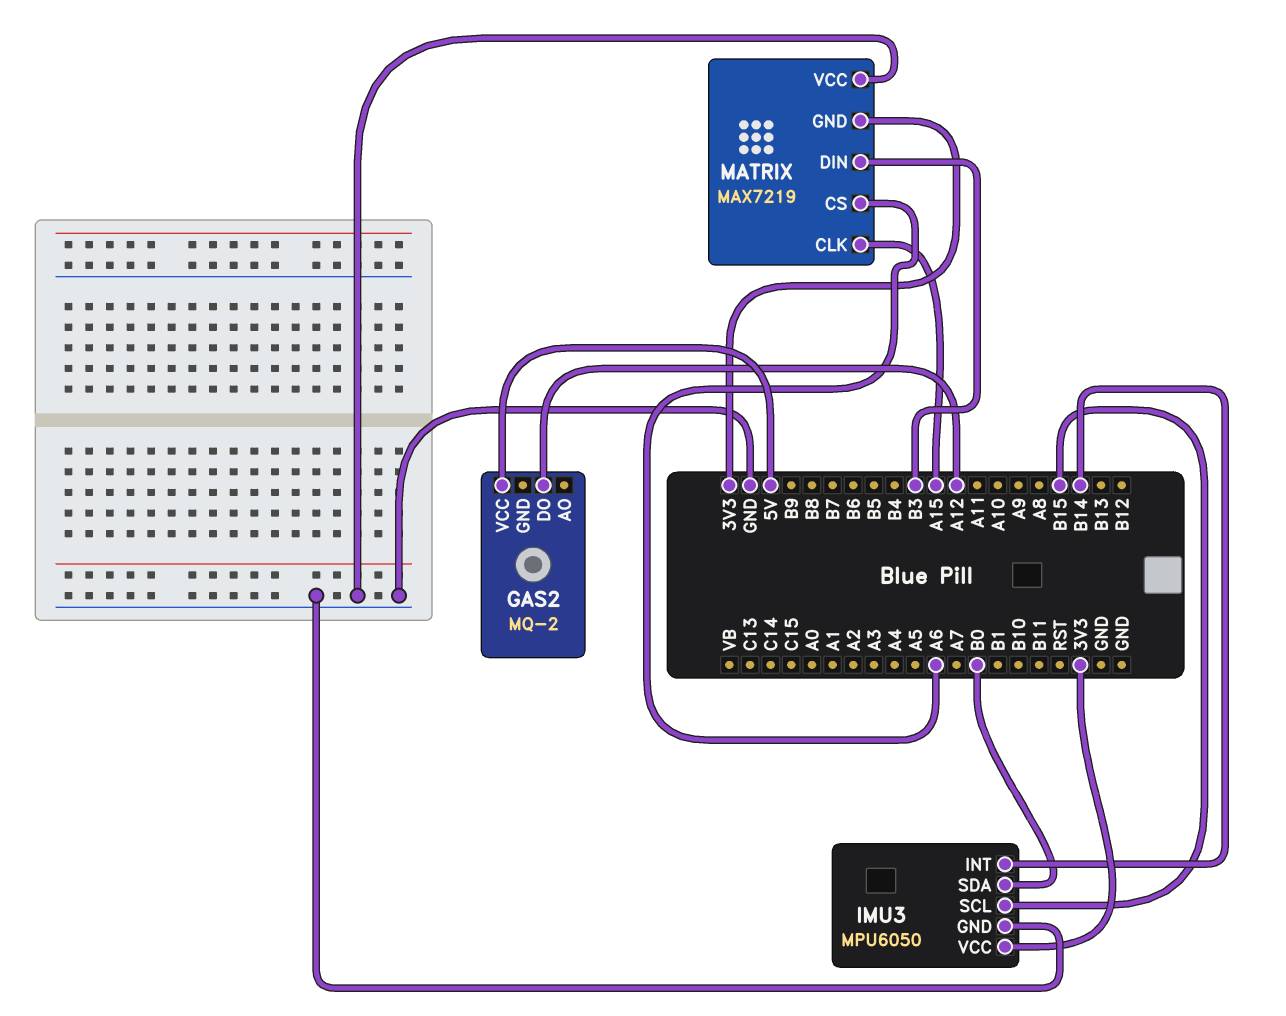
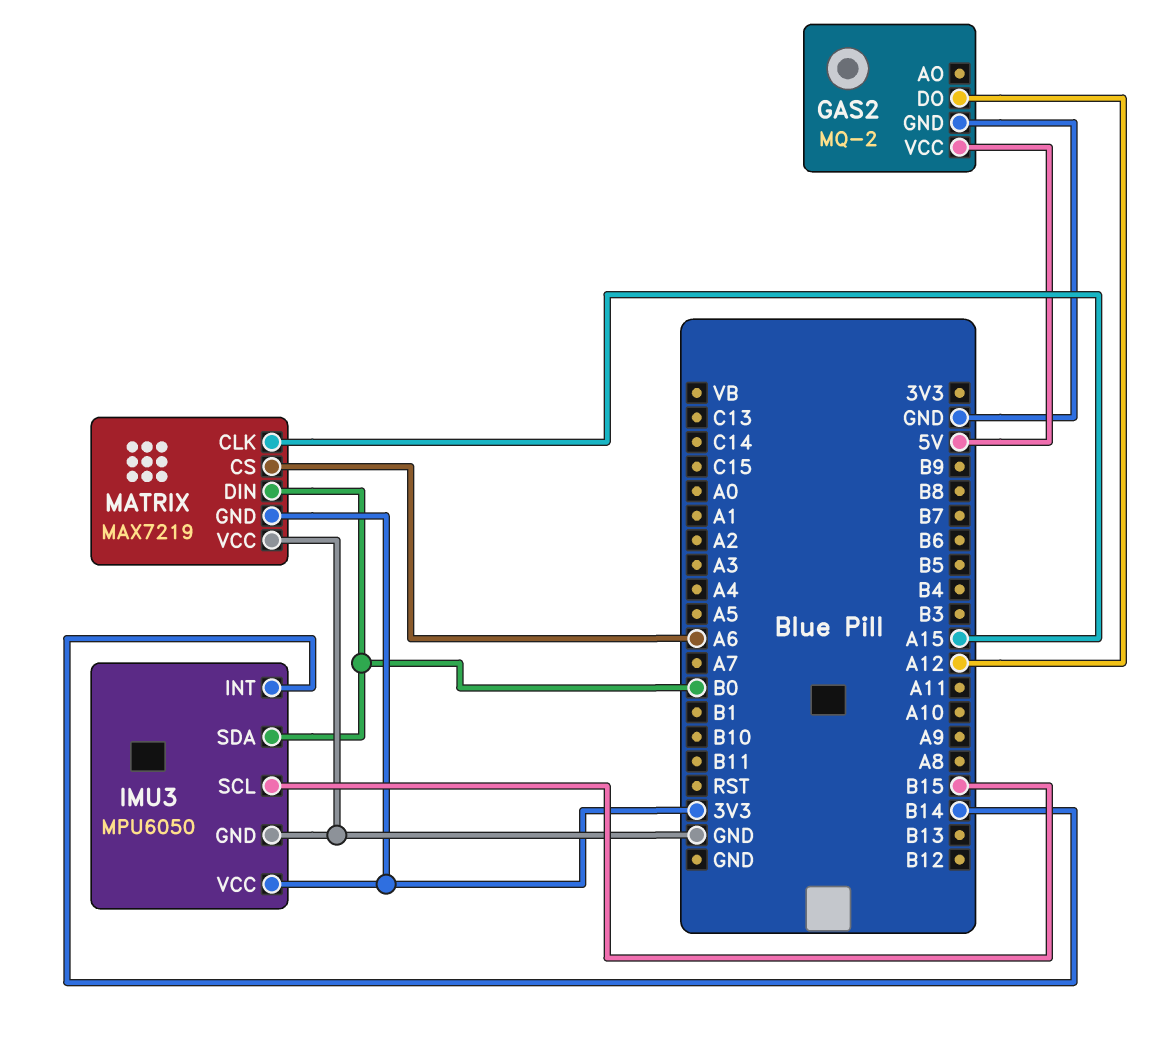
GAS2 pin GND: none -> GND
MATRIX pin DIN: B3 -> B0

